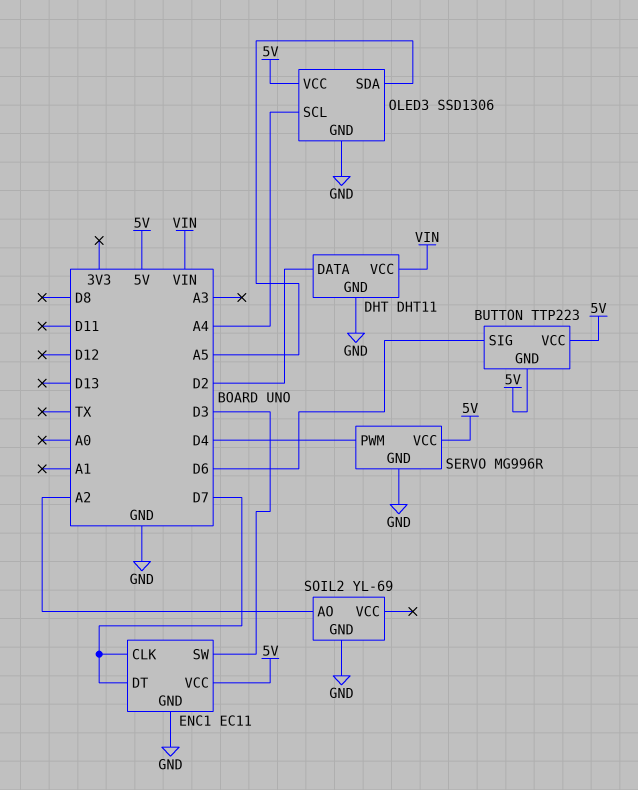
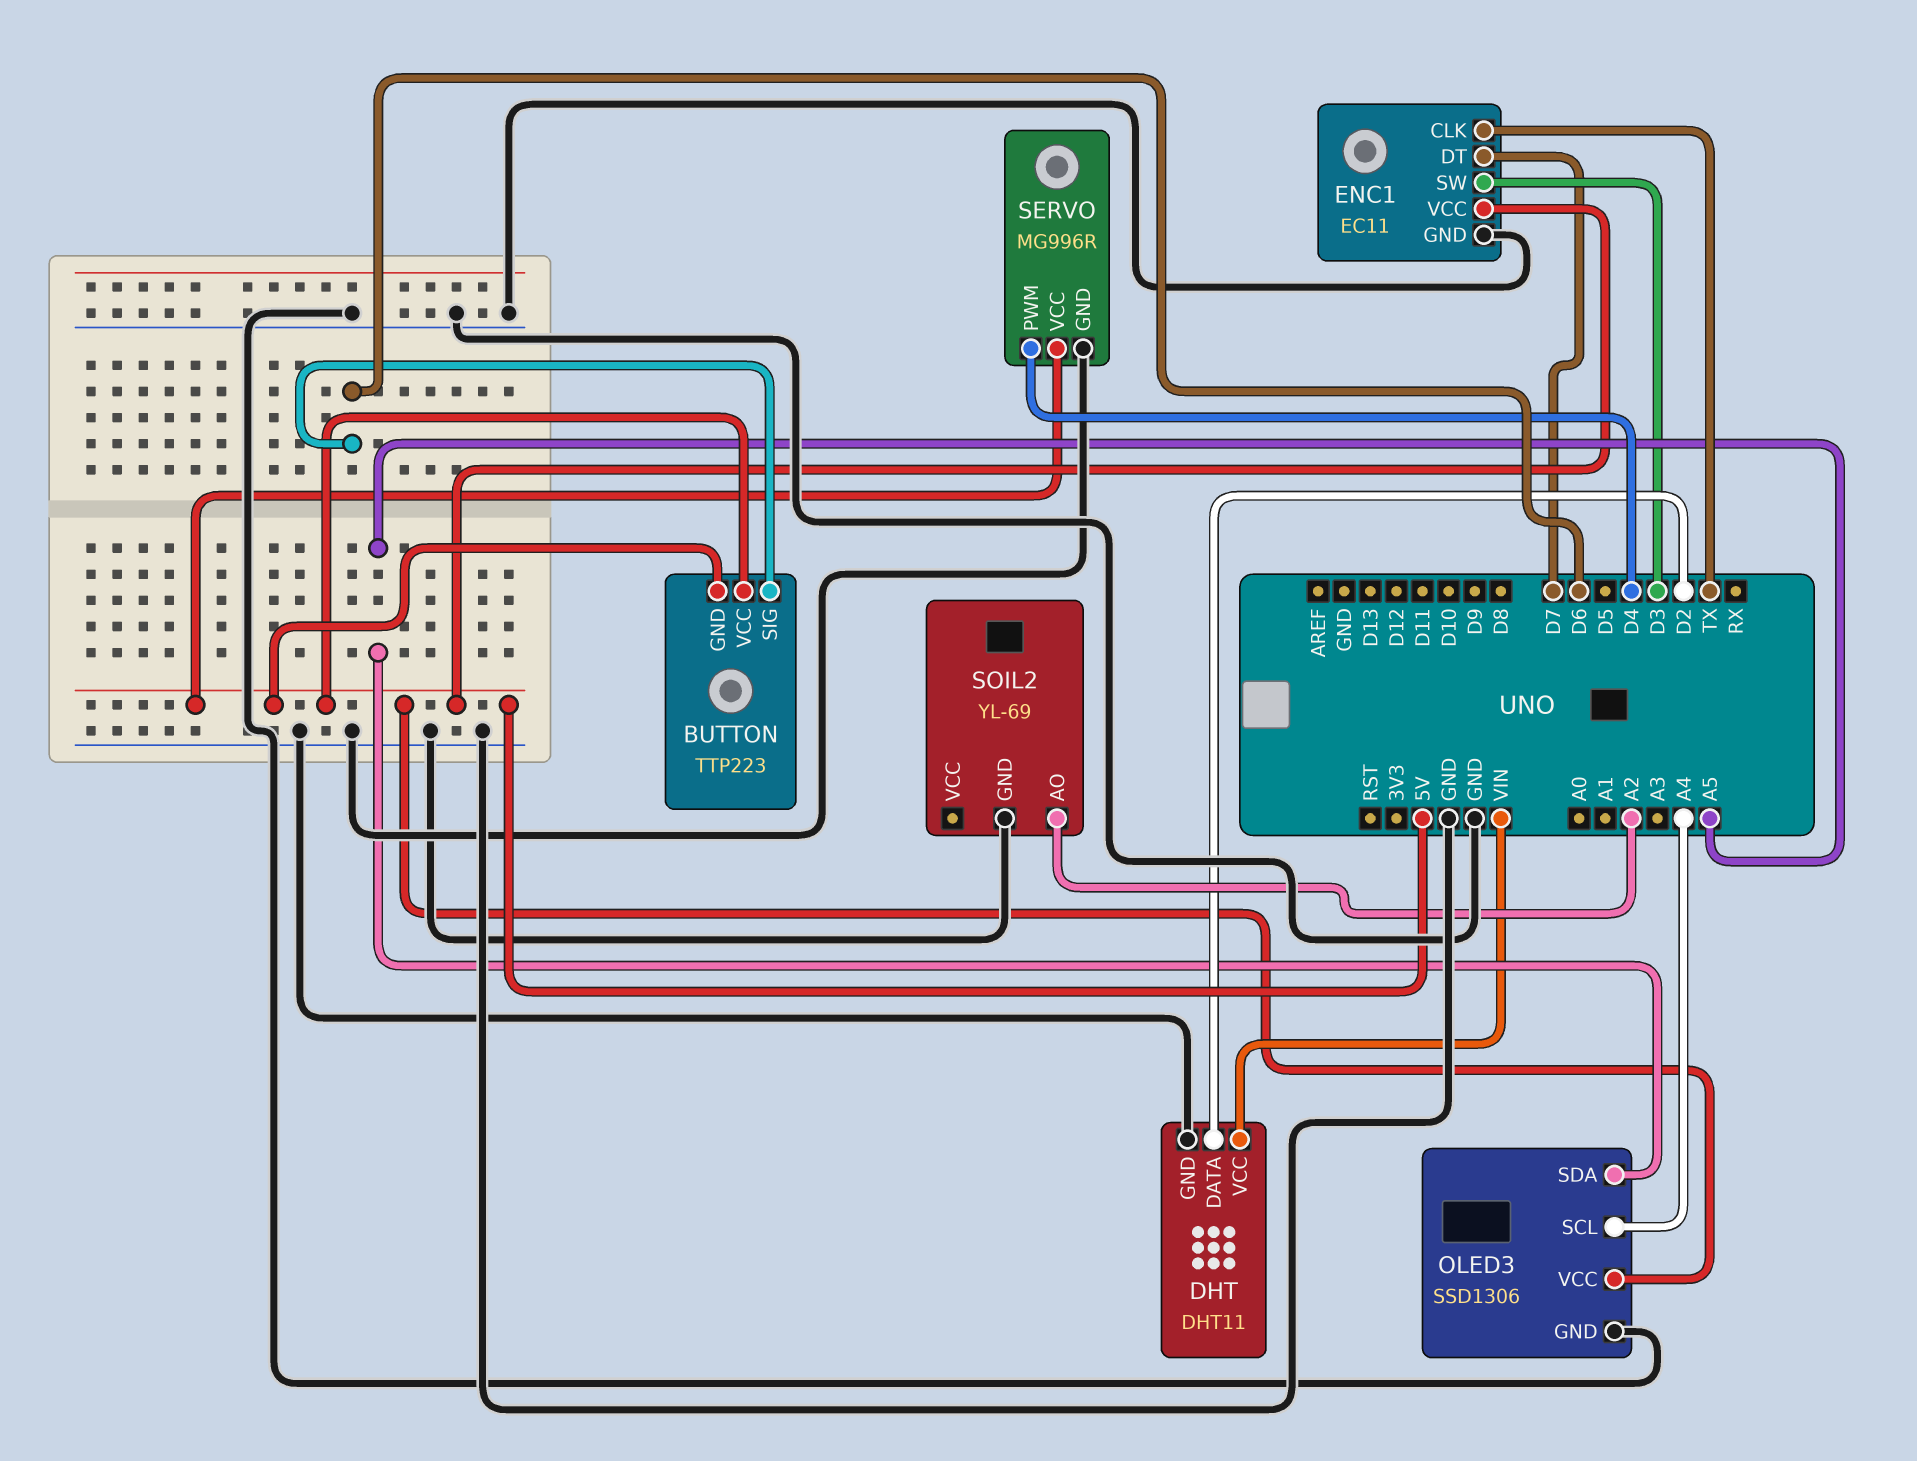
ENC1 pin CLK: D7 -> TX

